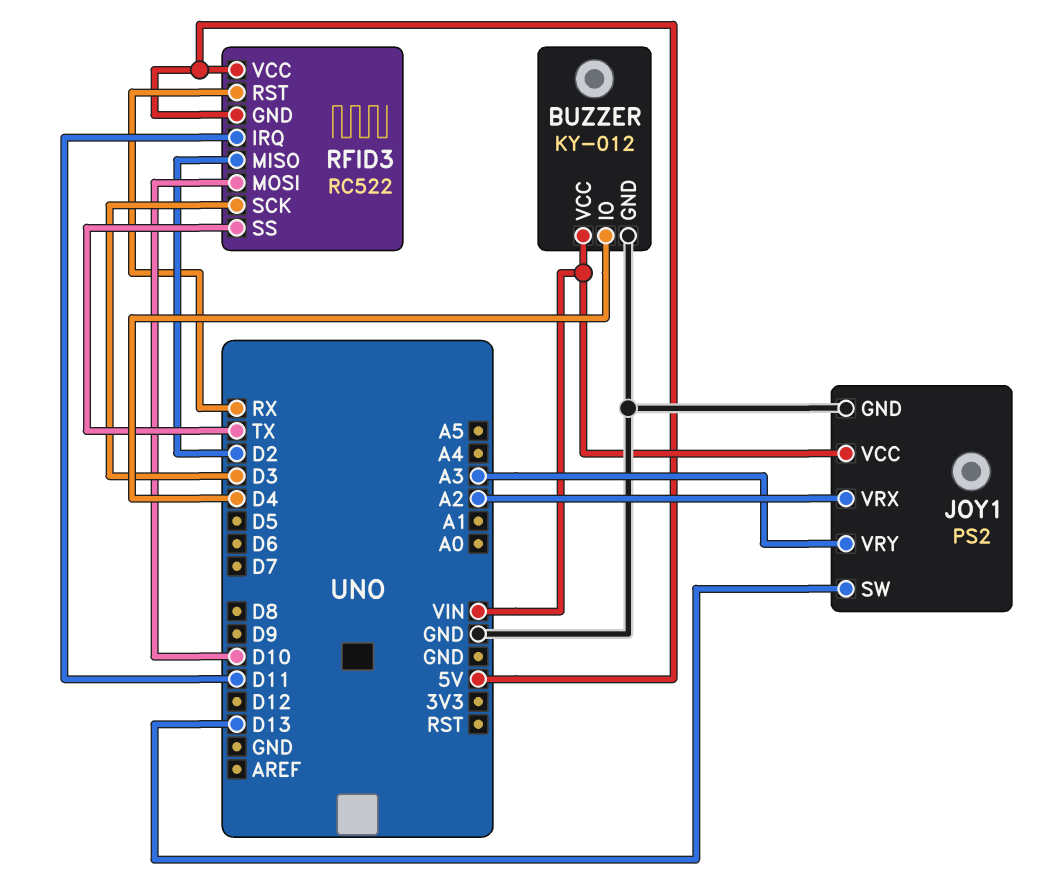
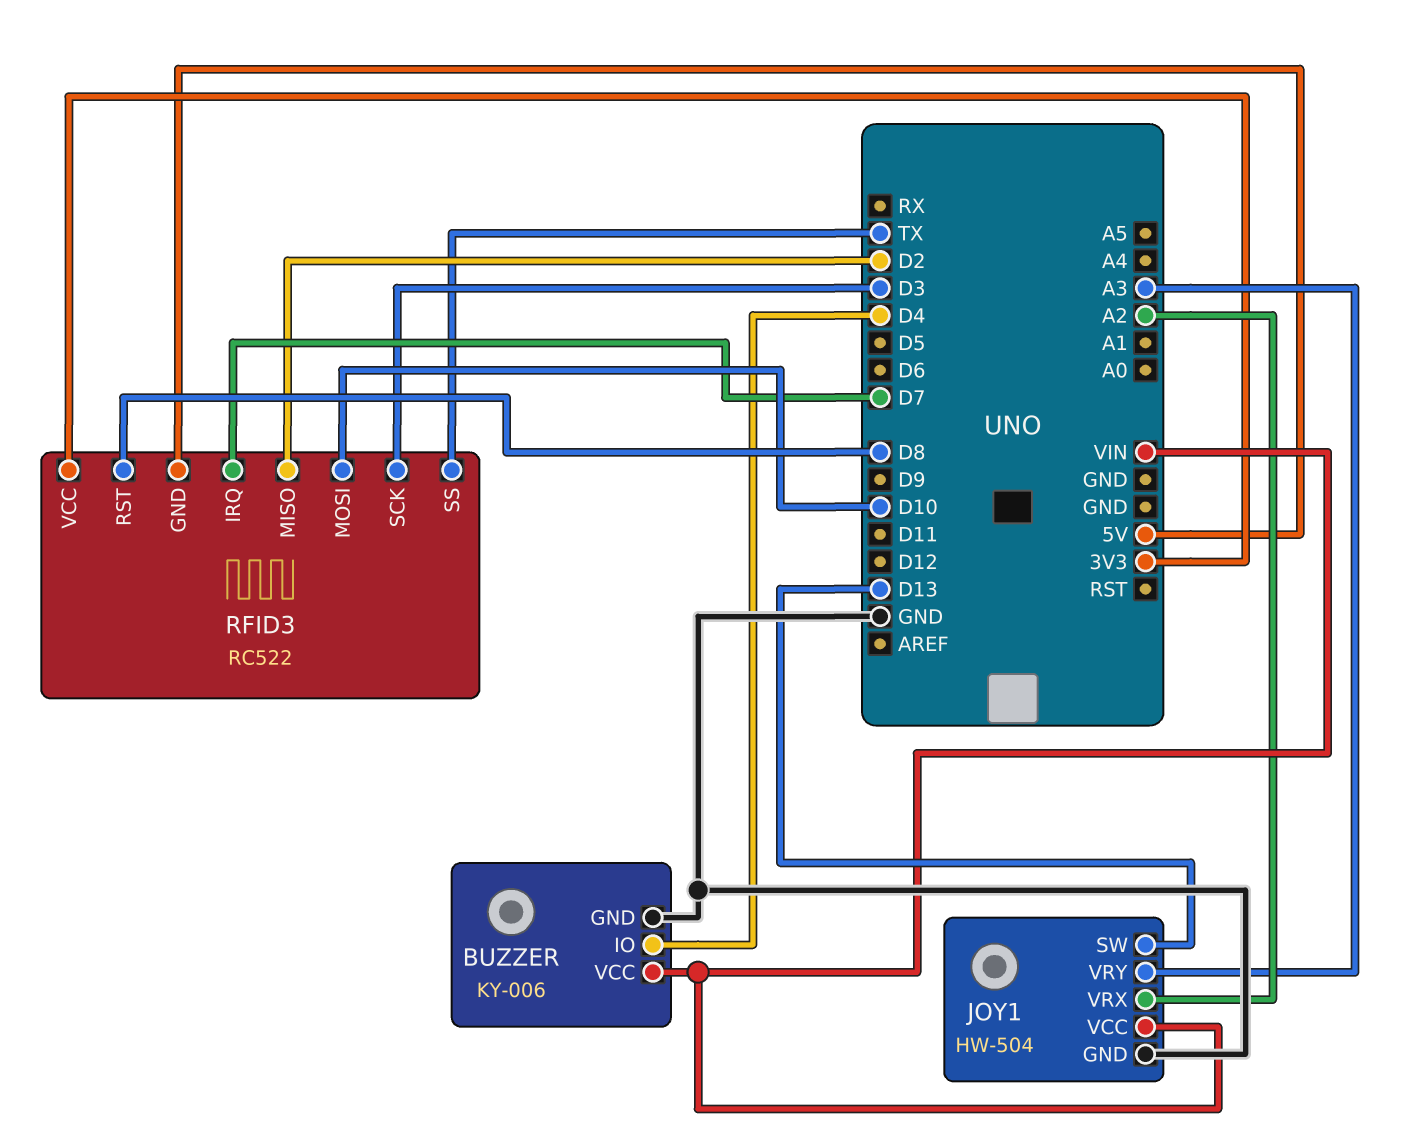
BUZZER: KY-012 -> KY-006
JOY1: PS2 -> HW-504
RFID3 pin IRQ: D11 -> D7
RFID3 pin RST: RX -> D8
RFID3 pin VCC: 5V -> 3V3

